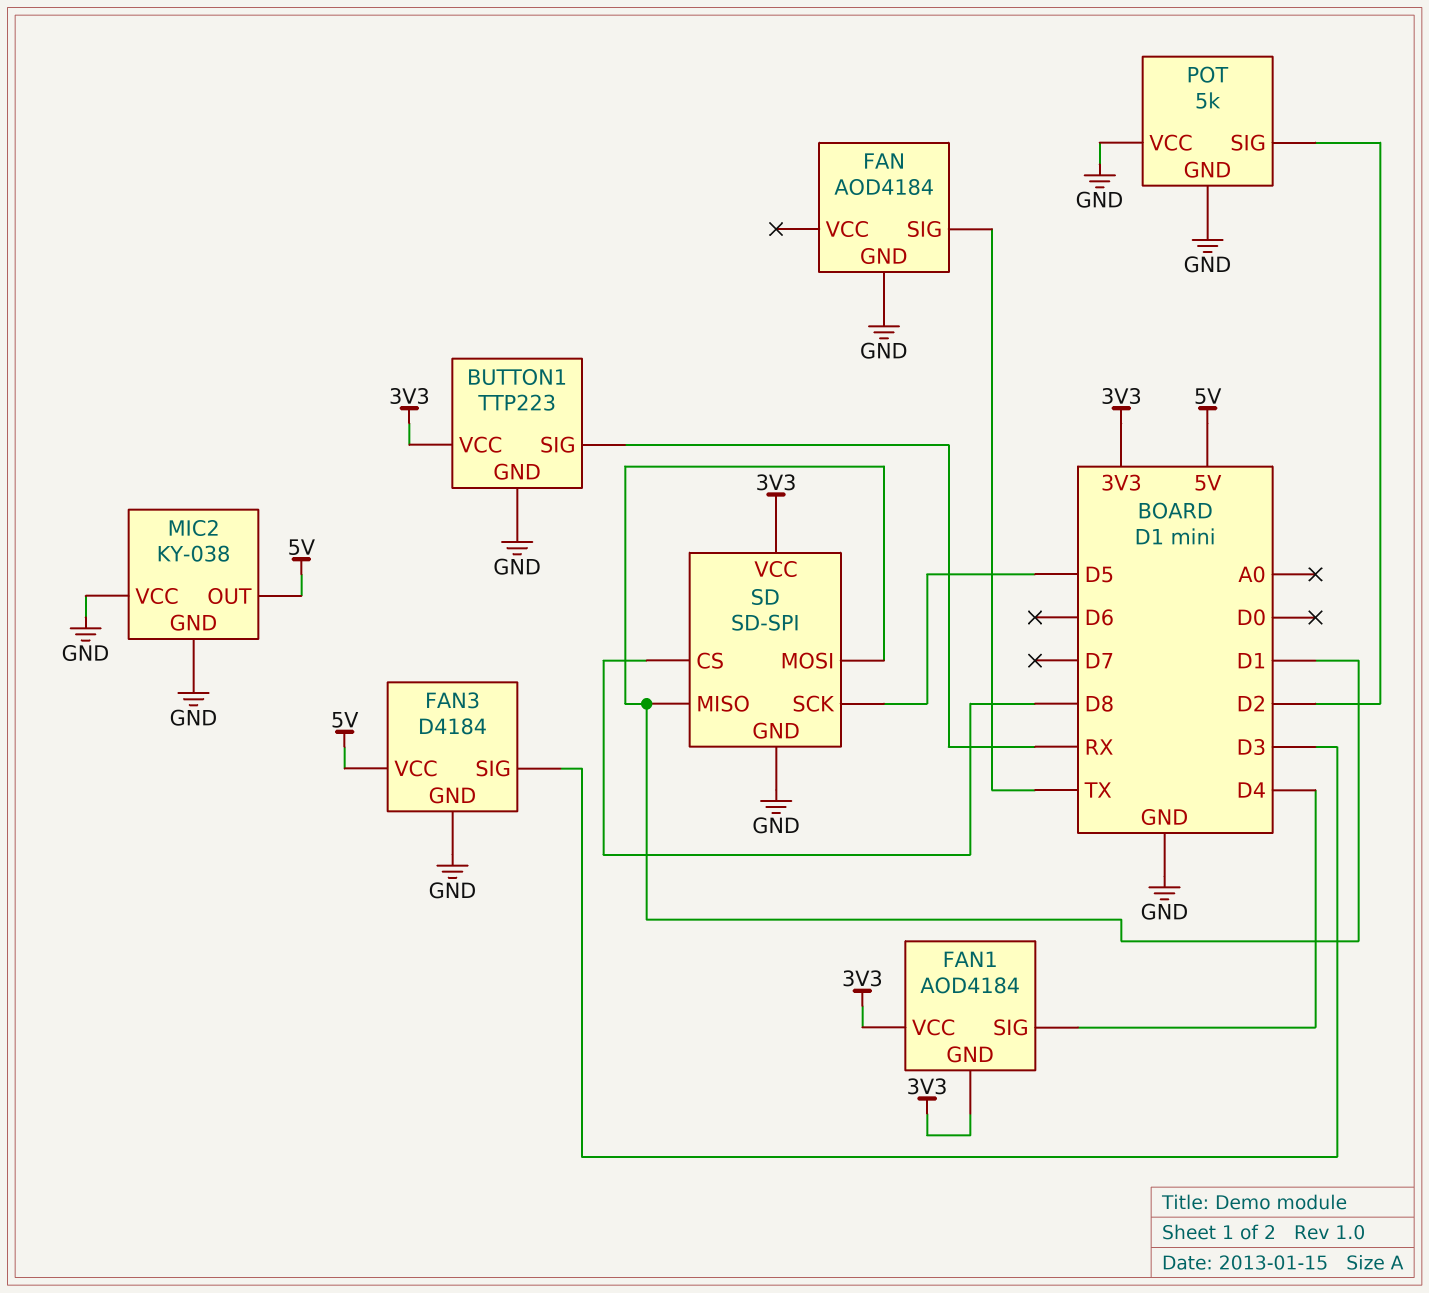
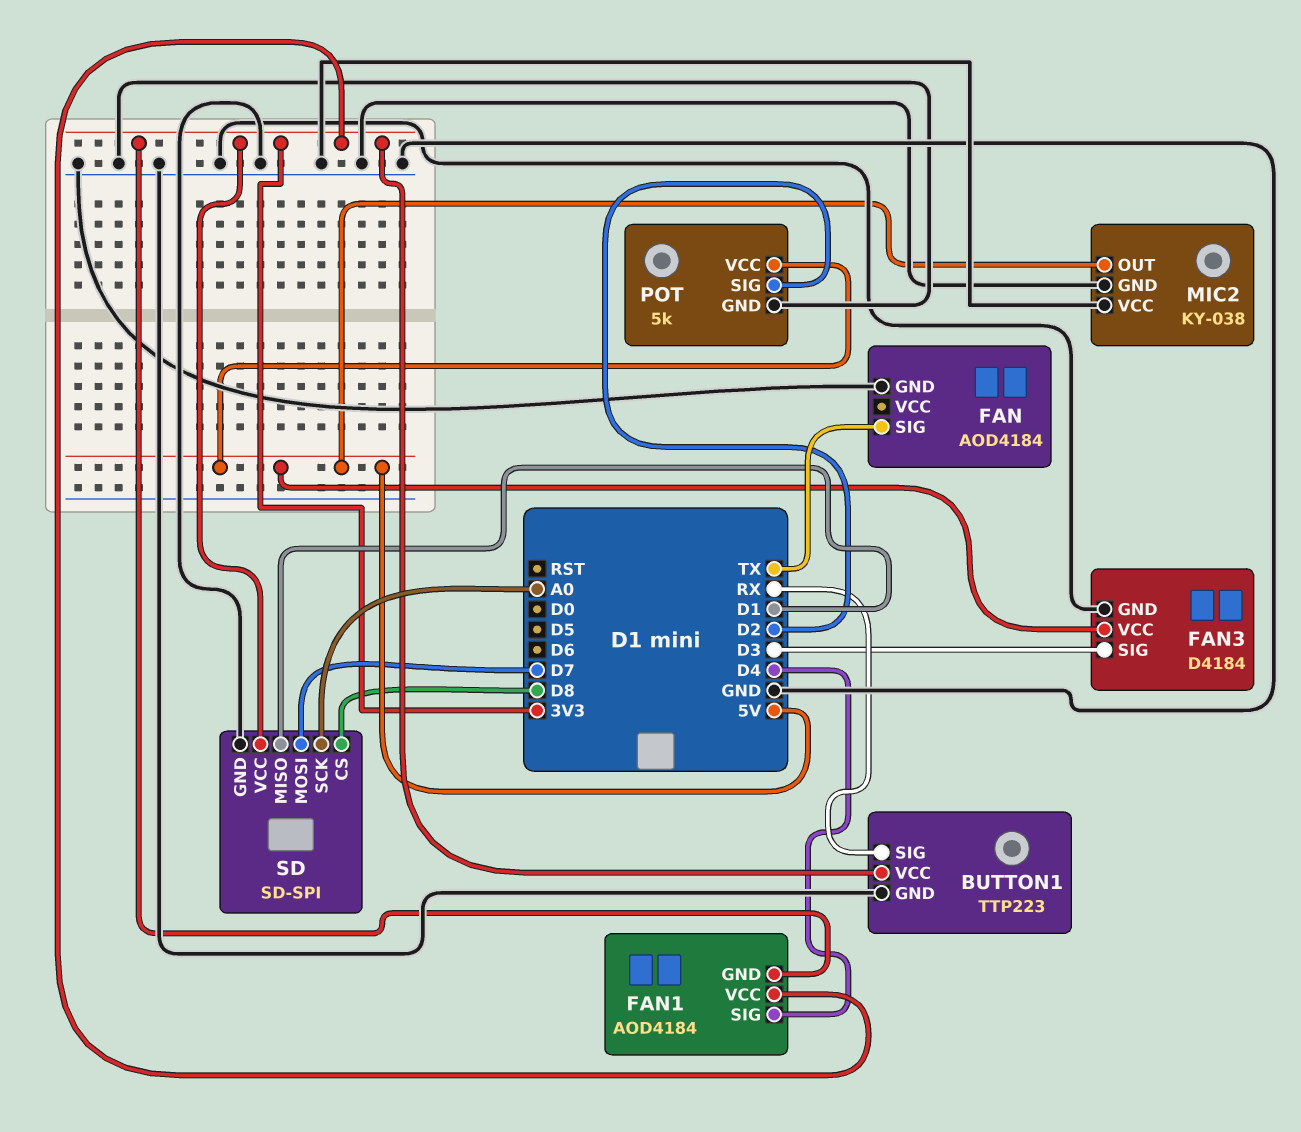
POT pin VCC: GND -> 5V
SD pin MOSI: D1 -> D7
SD pin SCK: D5 -> A0

